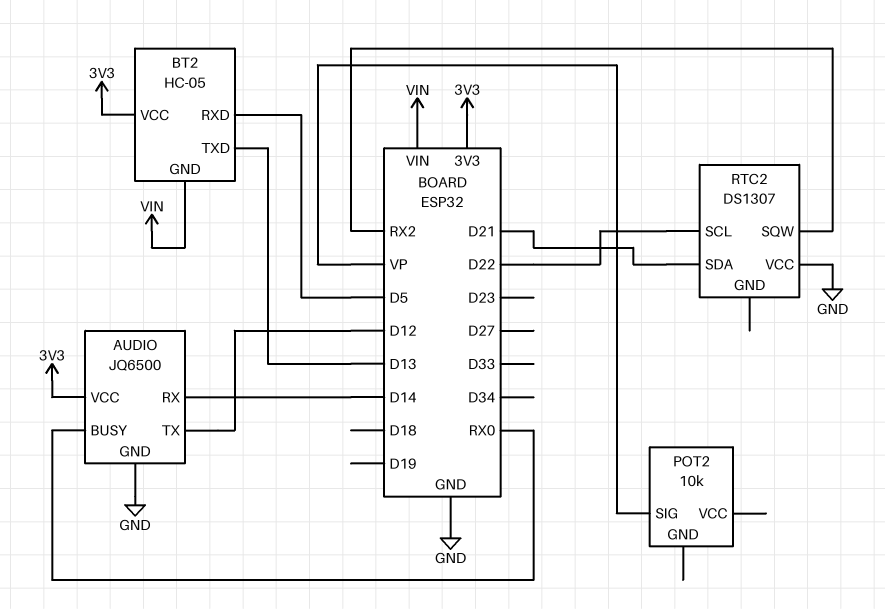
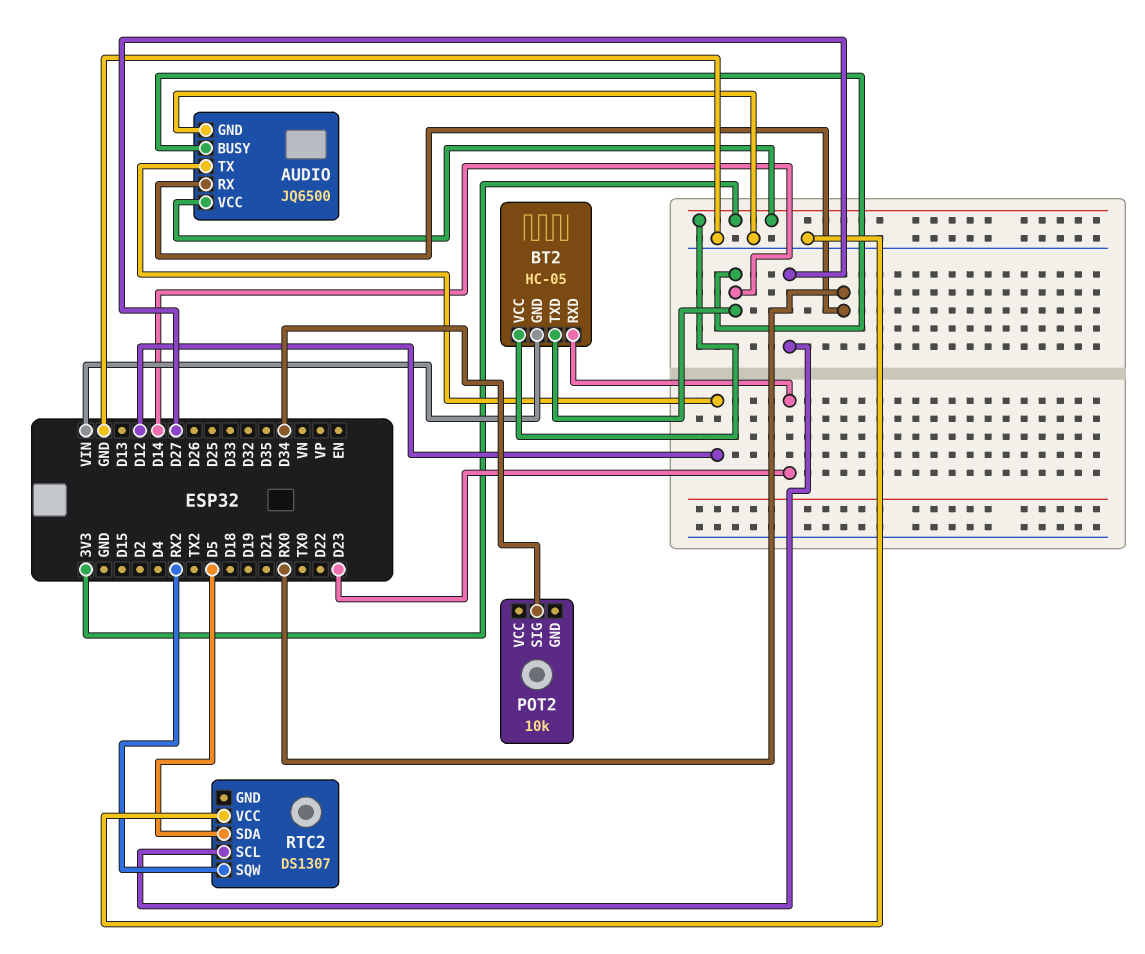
AUDIO pin BUSY: RX0 -> D14
AUDIO pin RX: D14 -> RX0
BT2 pin RXD: D5 -> D23
BT2 pin TXD: D13 -> D14
POT2 pin SIG: VP -> D34
RTC2 pin SCL: D22 -> D27
RTC2 pin SDA: D21 -> D5

